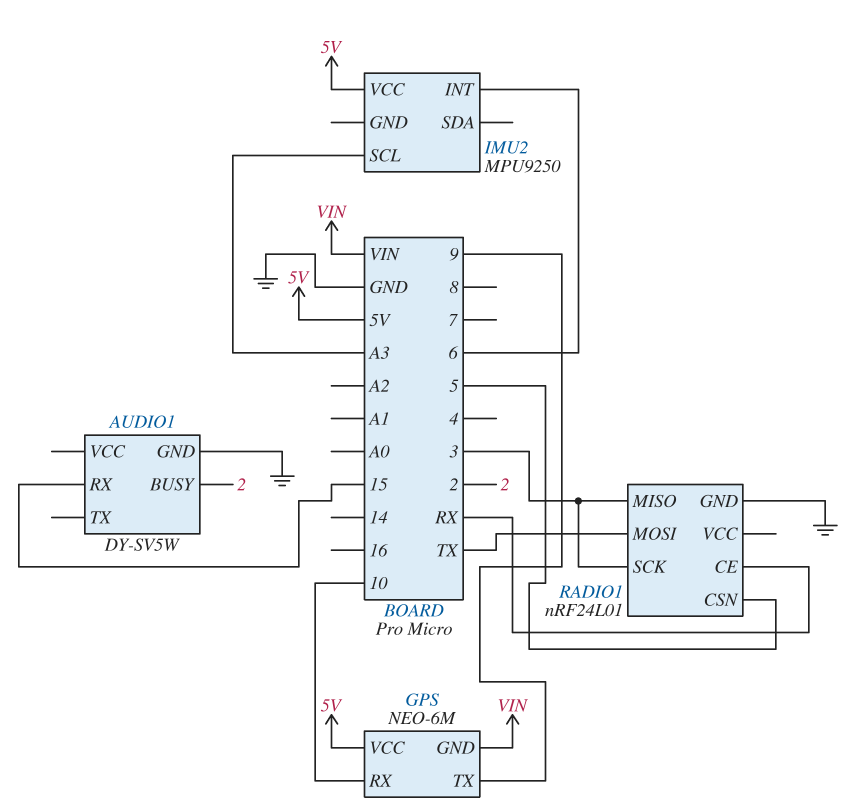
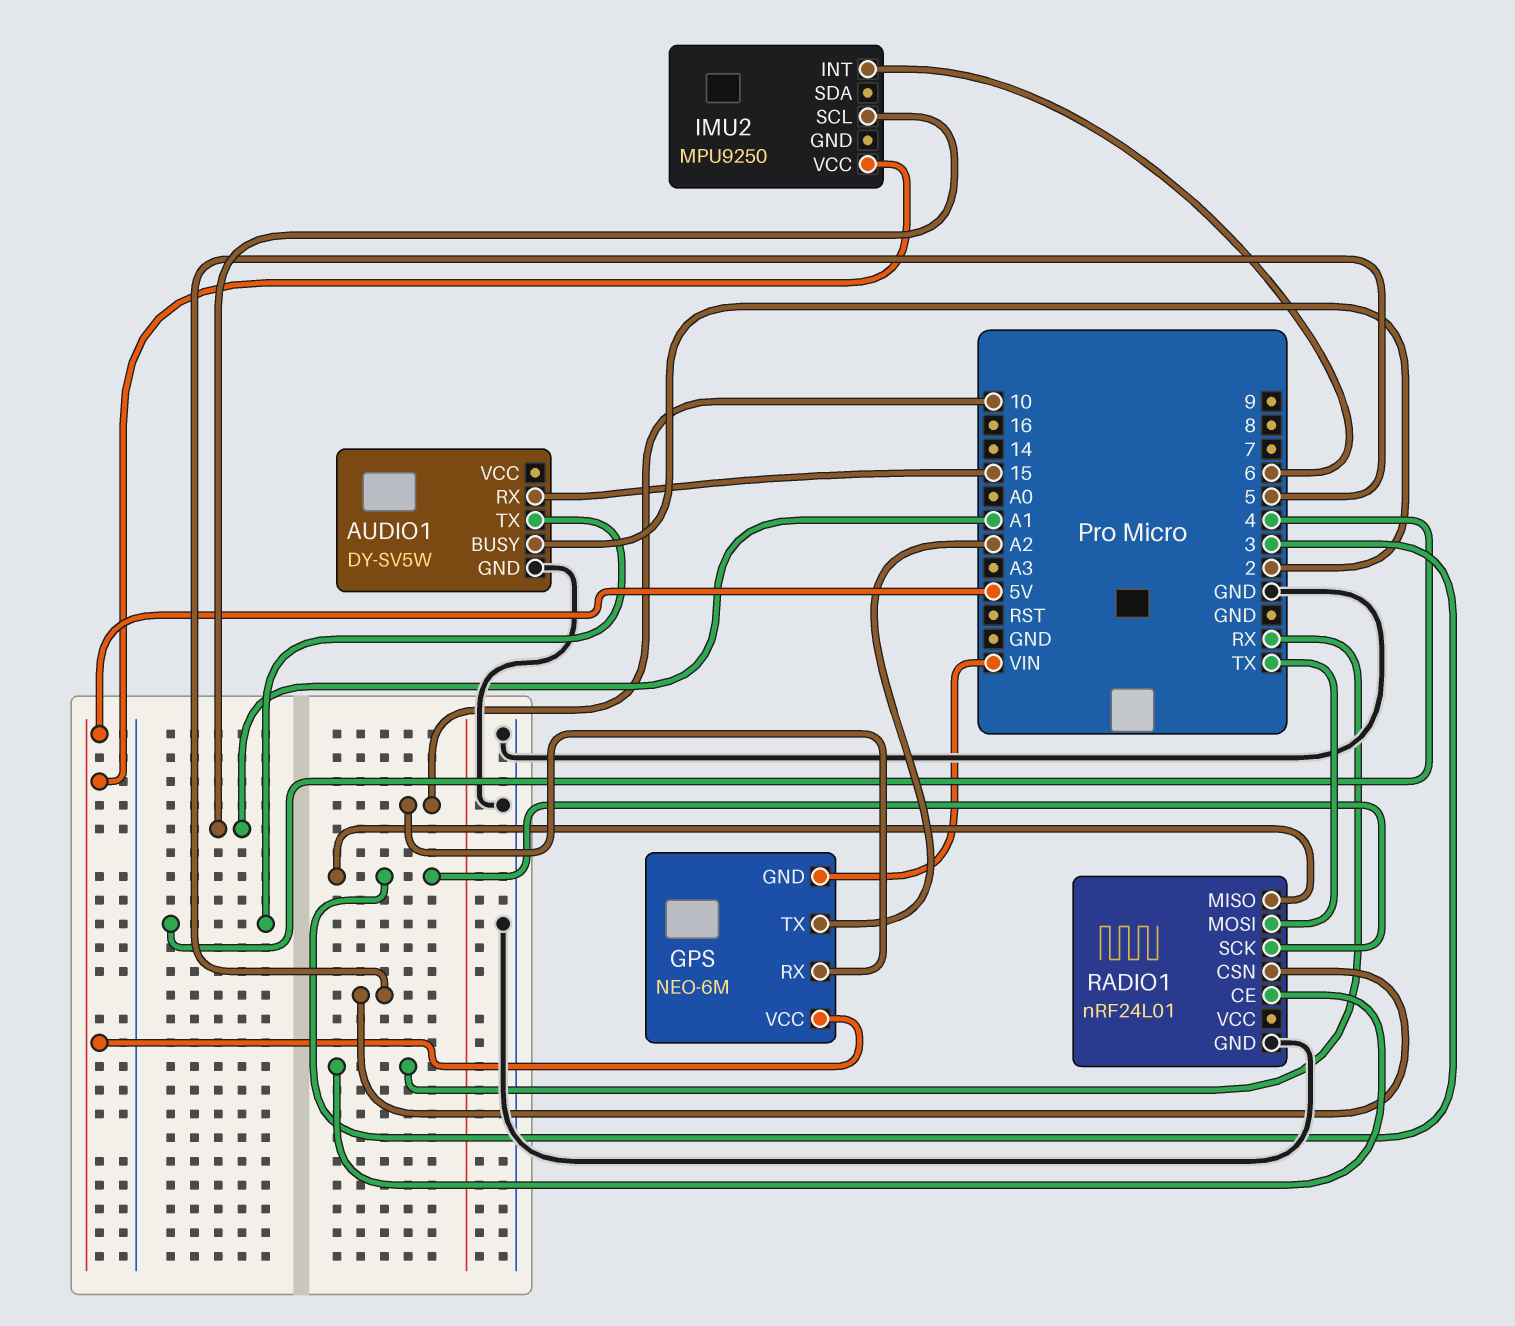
AUDIO1 pin TX: none -> 4
GPS pin TX: 9 -> A2
IMU2 pin SCL: A3 -> A1

